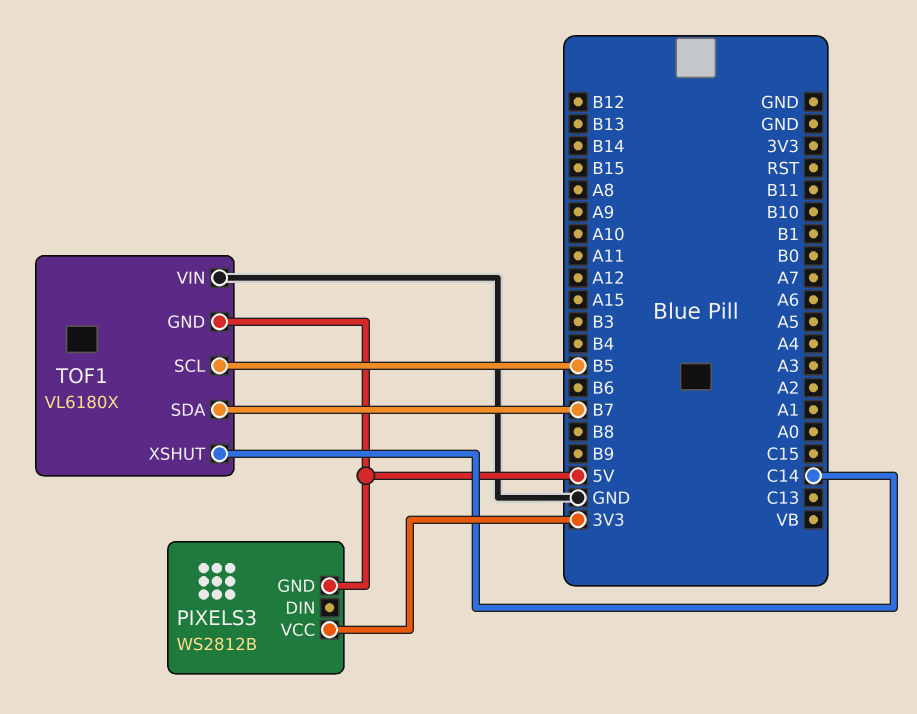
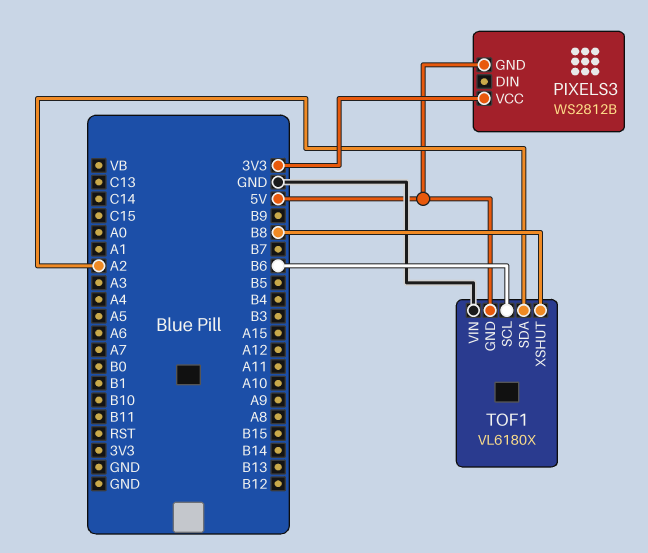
TOF1 pin SCL: B5 -> B6
TOF1 pin SDA: B7 -> A2
TOF1 pin XSHUT: C14 -> B8

